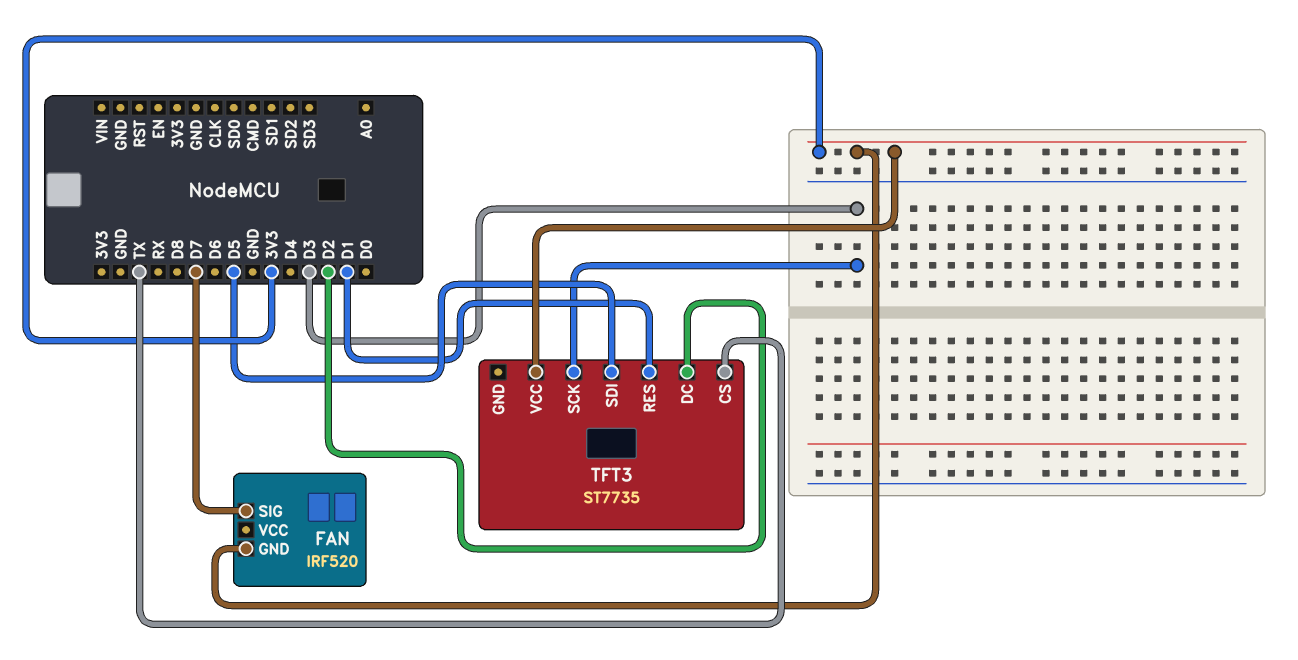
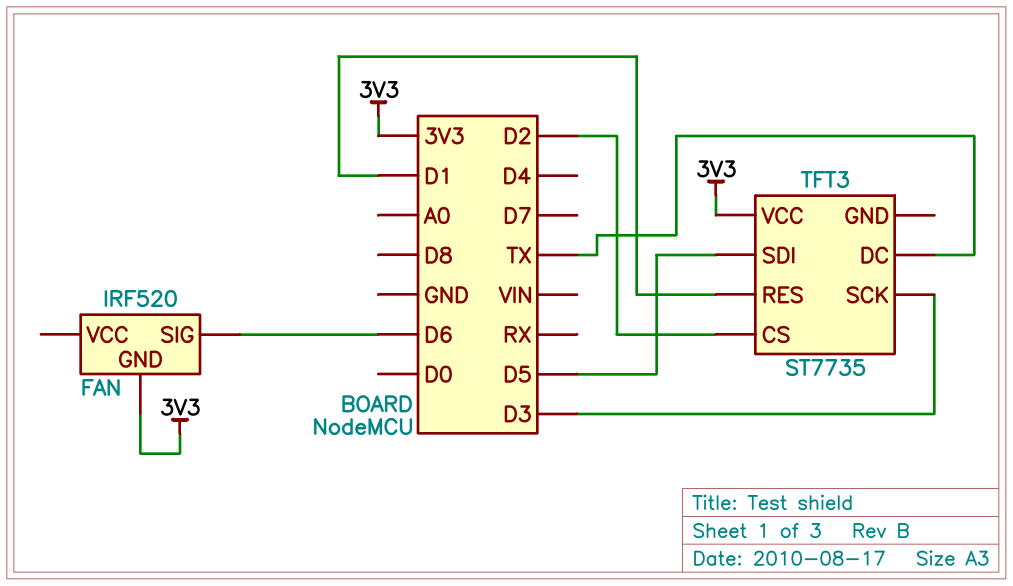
FAN pin SIG: D7 -> D6
TFT3 pin CS: TX -> D2
TFT3 pin DC: D2 -> TX

